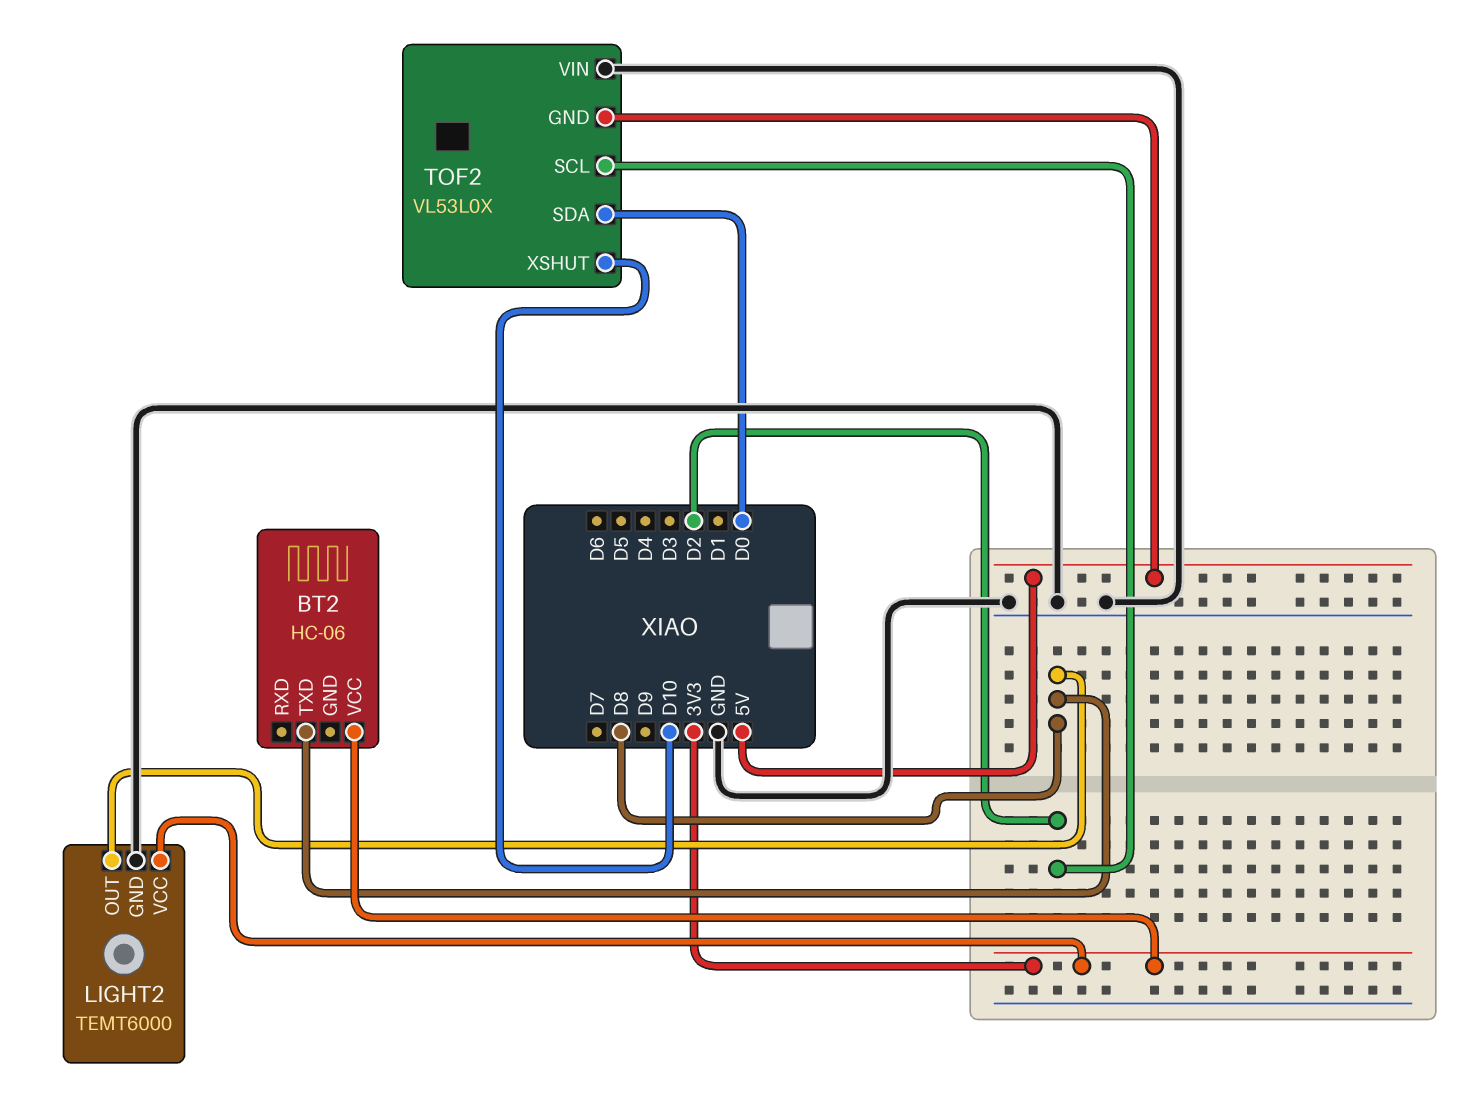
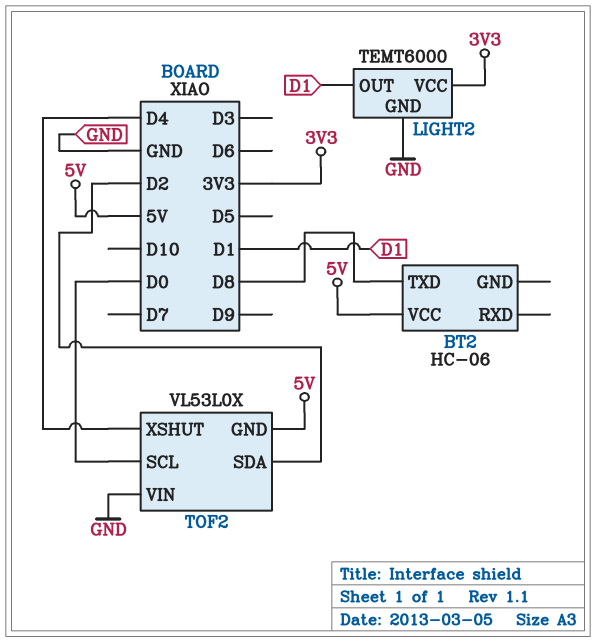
BT2 pin VCC: 3V3 -> 5V
LIGHT2 pin OUT: D8 -> D1
TOF2 pin SCL: D2 -> D0
TOF2 pin SDA: D0 -> D2
TOF2 pin XSHUT: D10 -> D4

